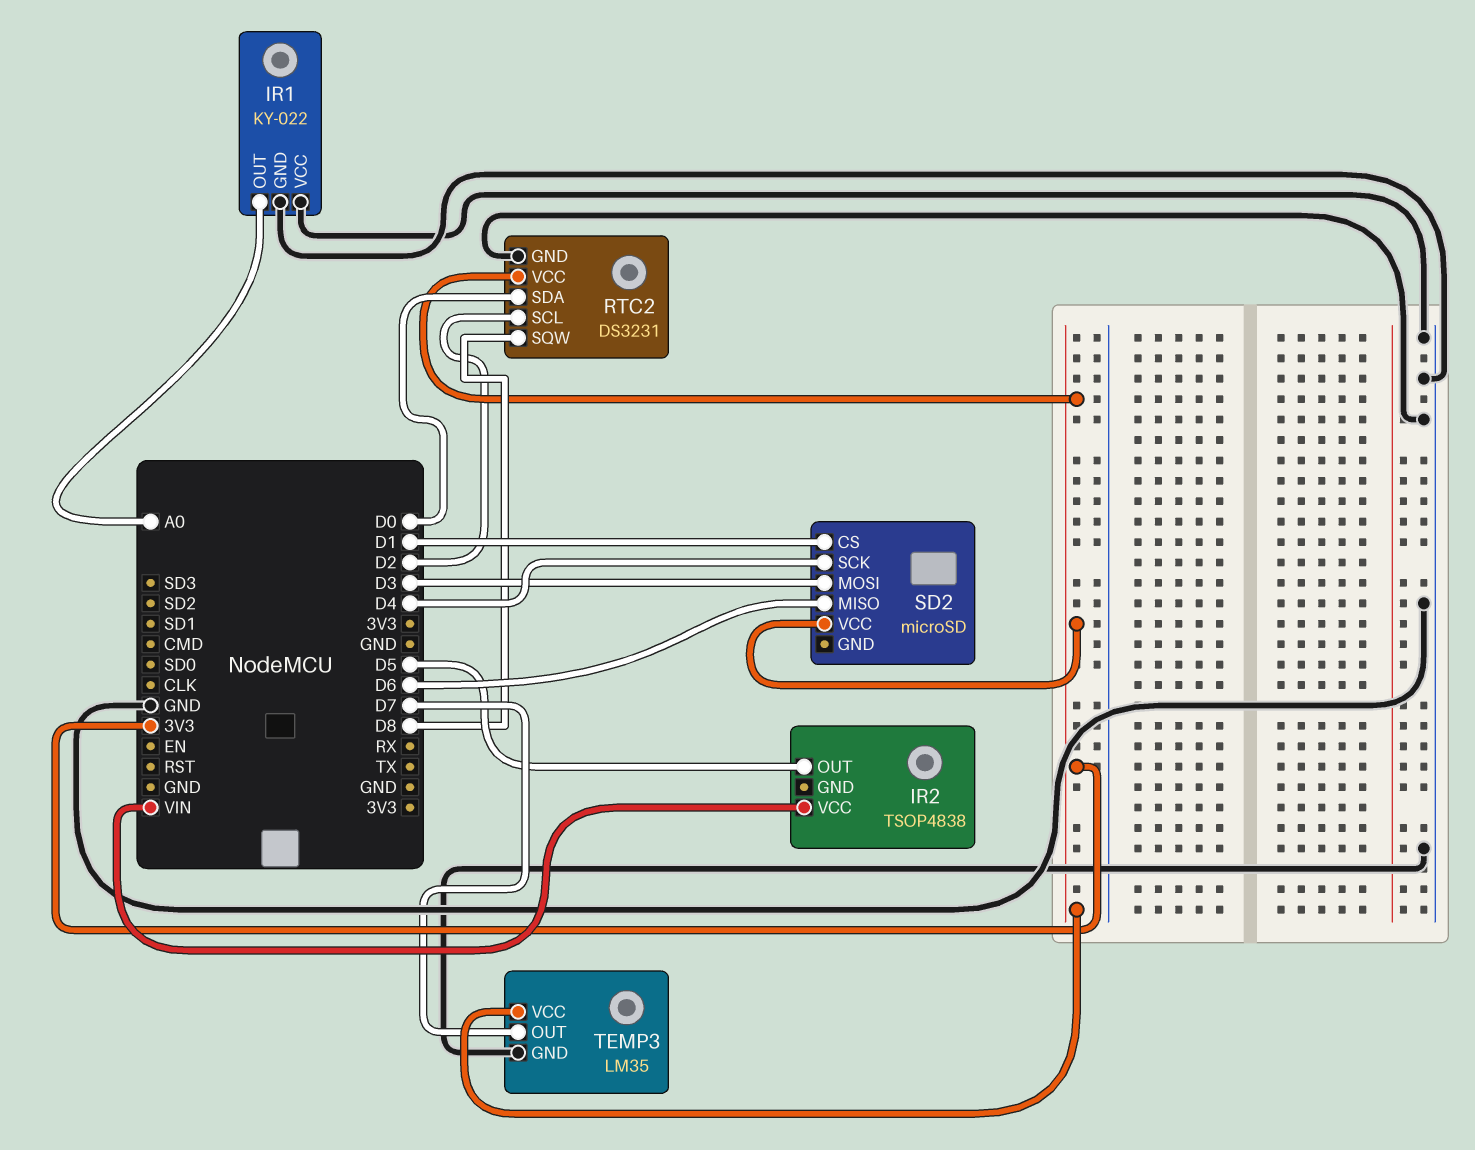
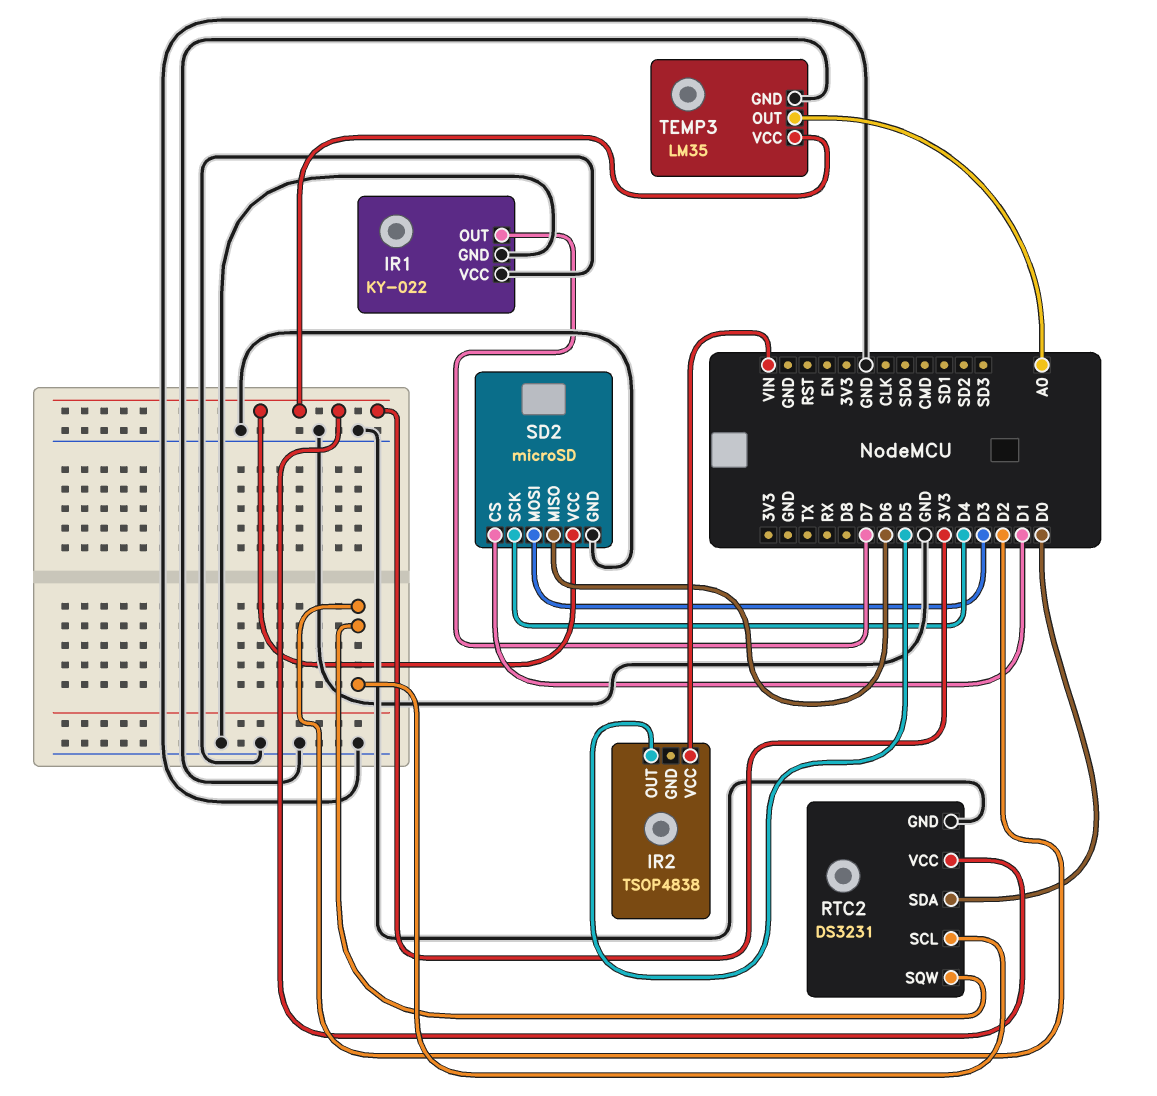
IR1 pin OUT: A0 -> D7
RTC2 pin SQW: D8 -> D2
SD2 pin GND: none -> GND
TEMP3 pin OUT: D7 -> A0

